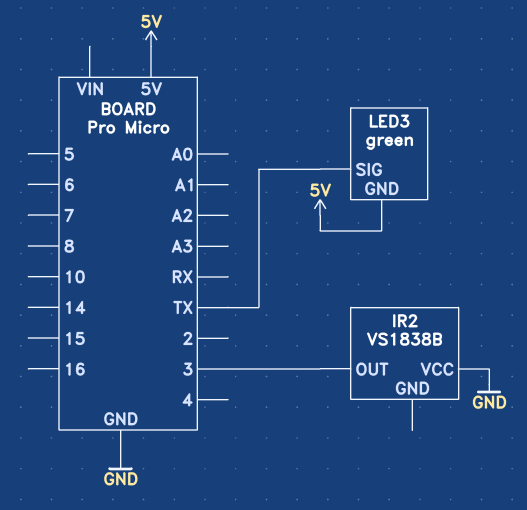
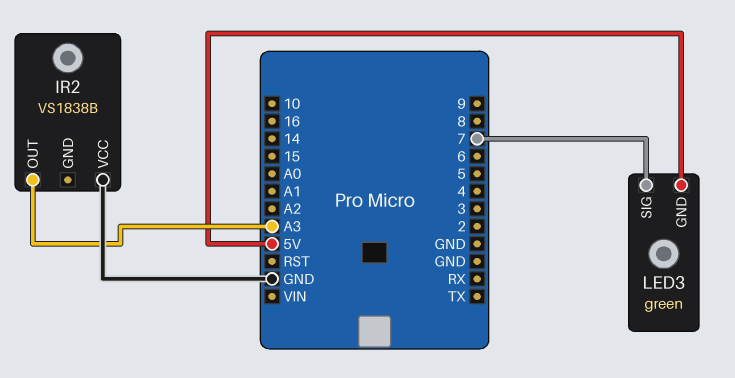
IR2 pin OUT: 3 -> A3
LED3 pin SIG: TX -> 7

